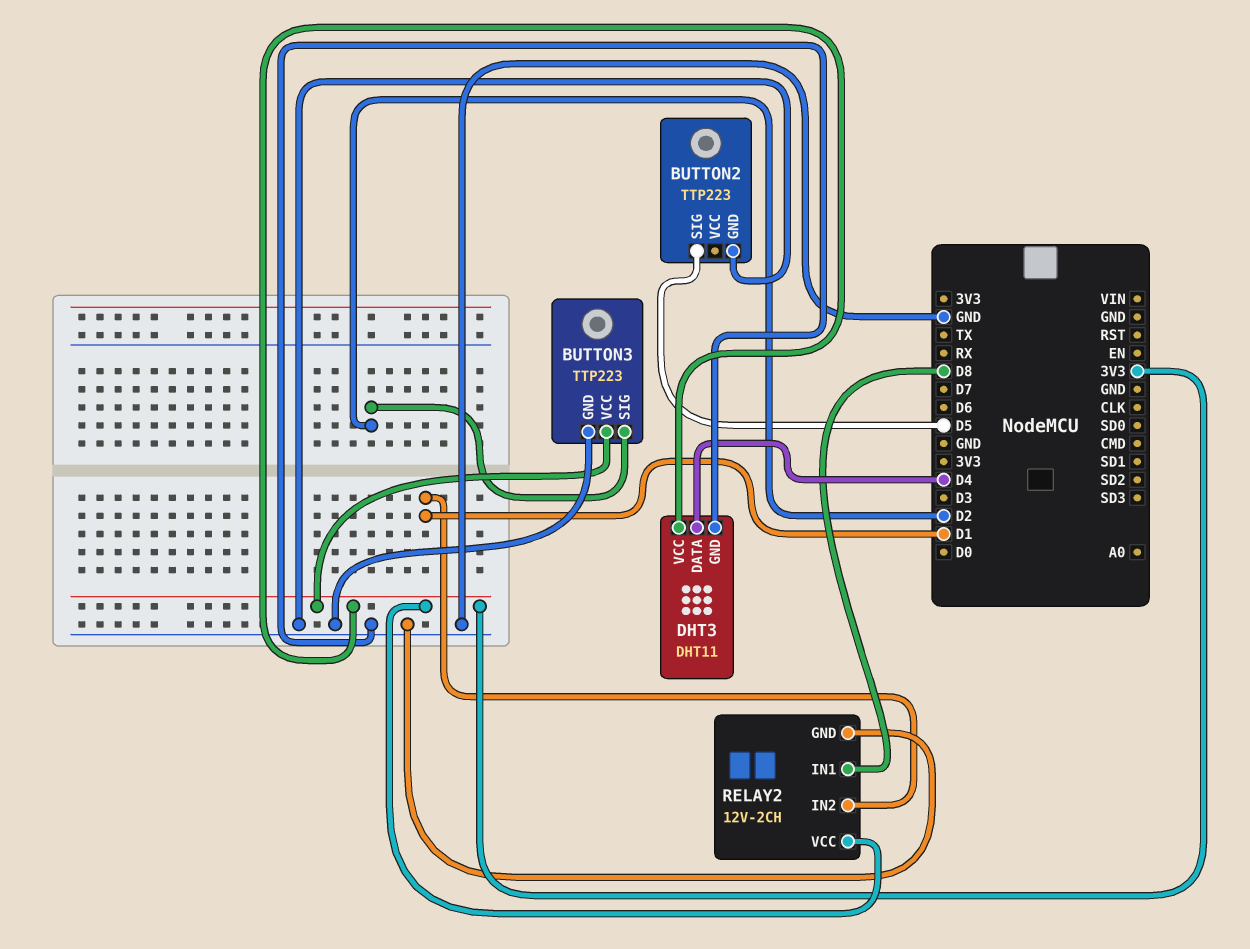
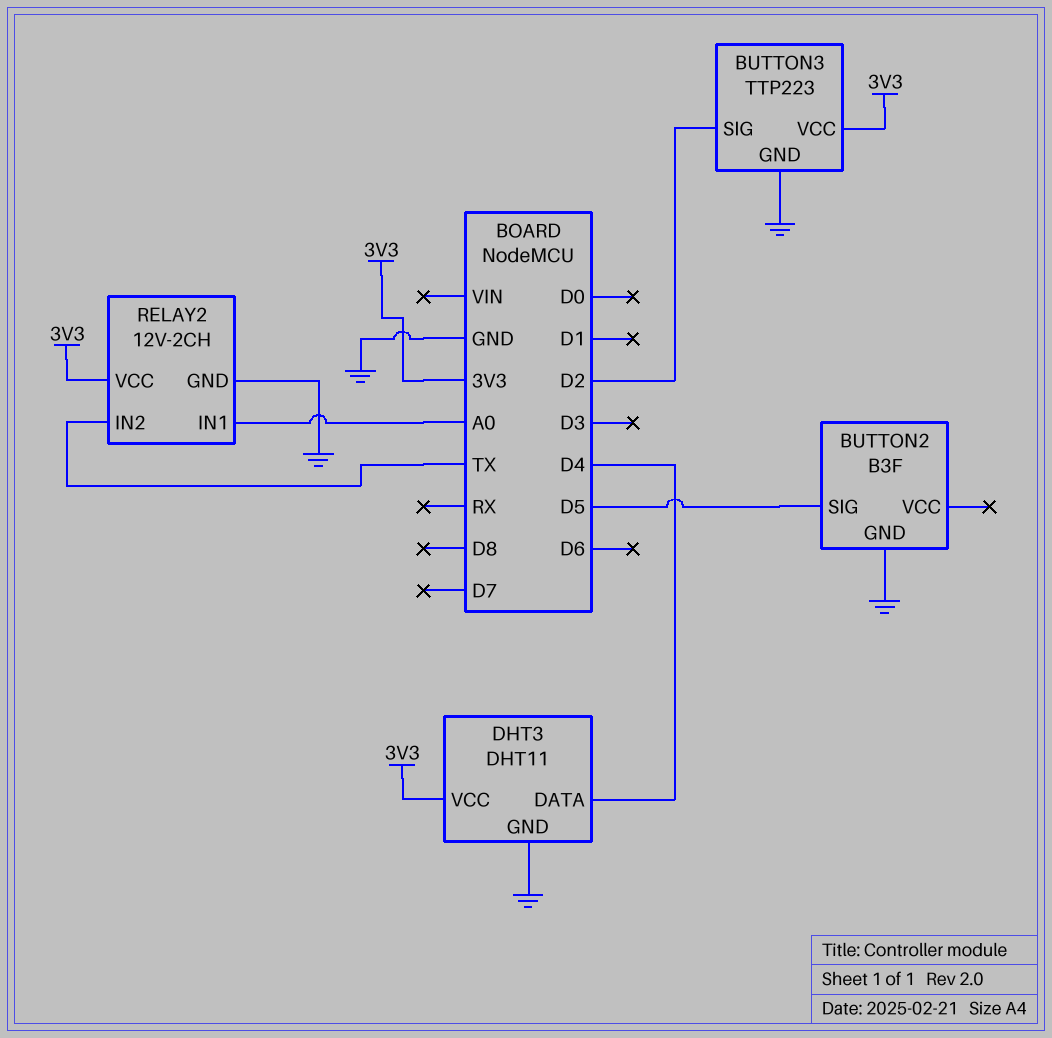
BUTTON2: TTP223 -> B3F
RELAY2 pin IN1: D8 -> A0
RELAY2 pin IN2: D1 -> TX

